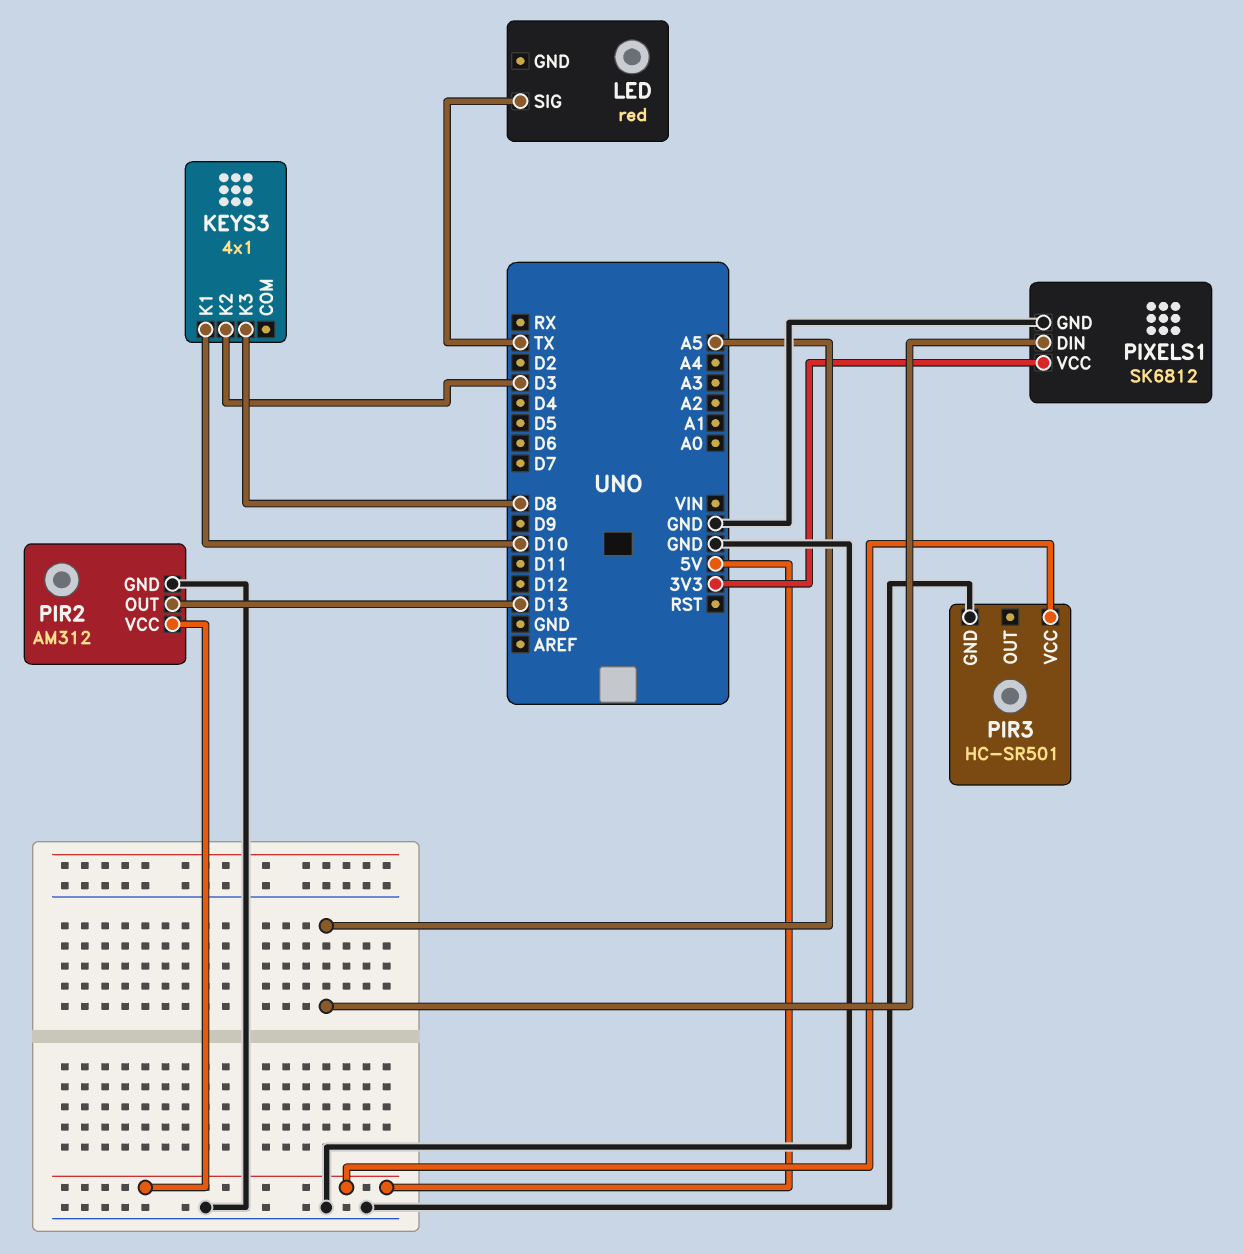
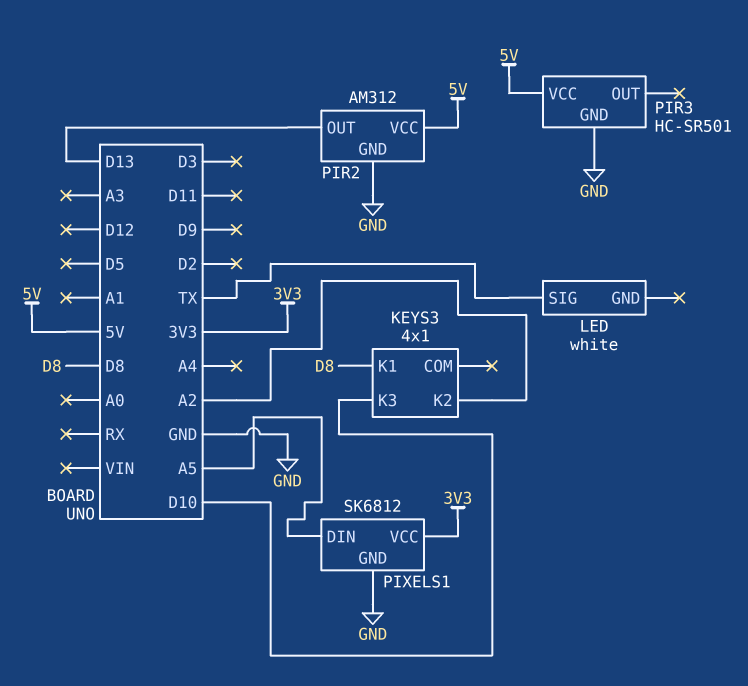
KEYS3 pin K1: D10 -> D8
KEYS3 pin K2: D3 -> A2
KEYS3 pin K3: D8 -> D10
LED: red -> white

